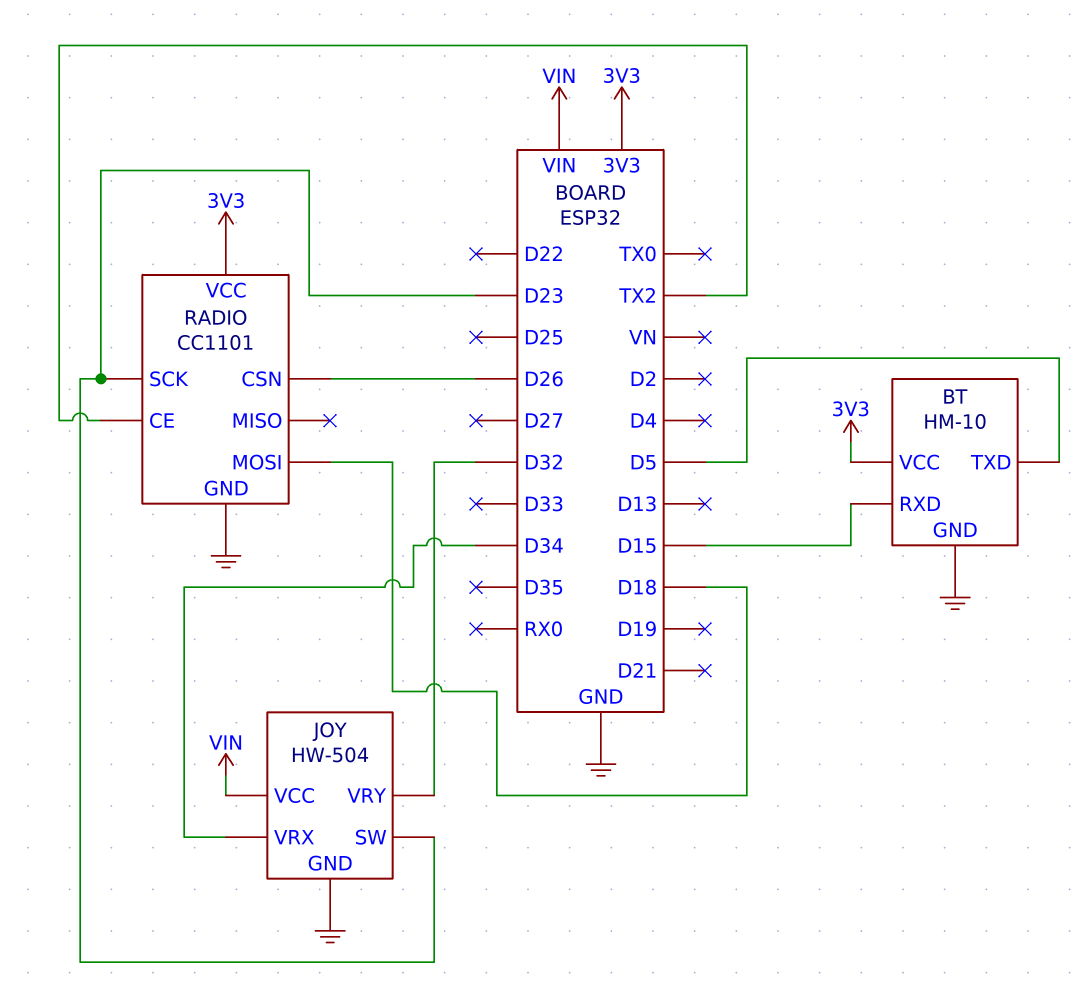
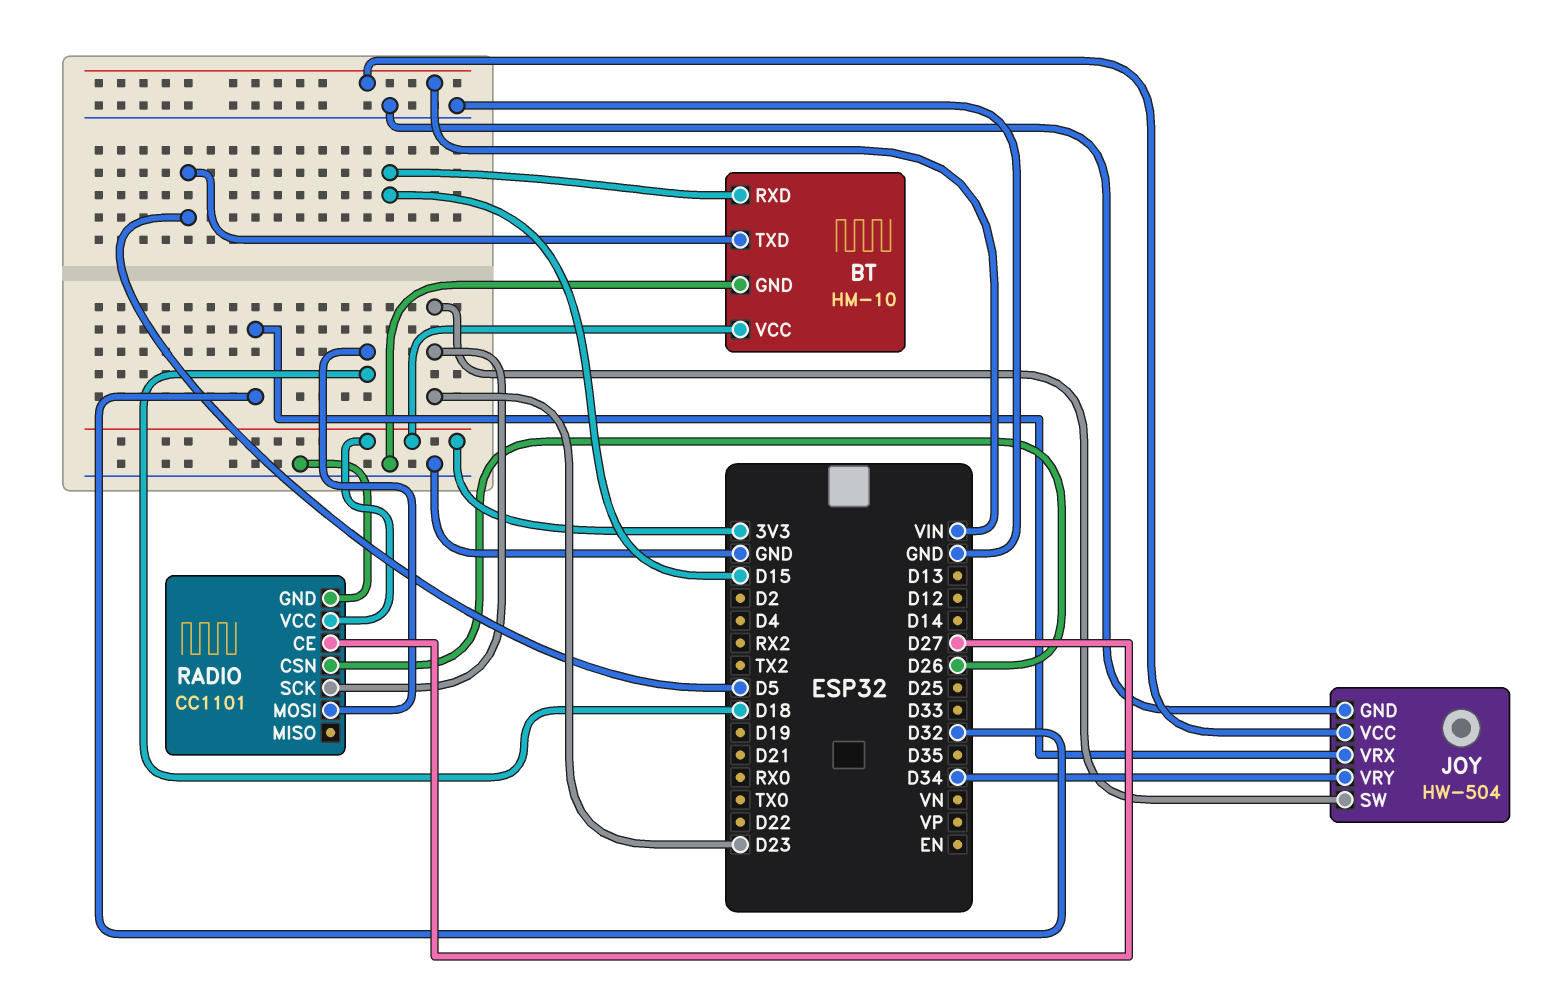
JOY pin VRX: D34 -> D32
JOY pin VRY: D32 -> D34
RADIO pin CE: TX2 -> D27

